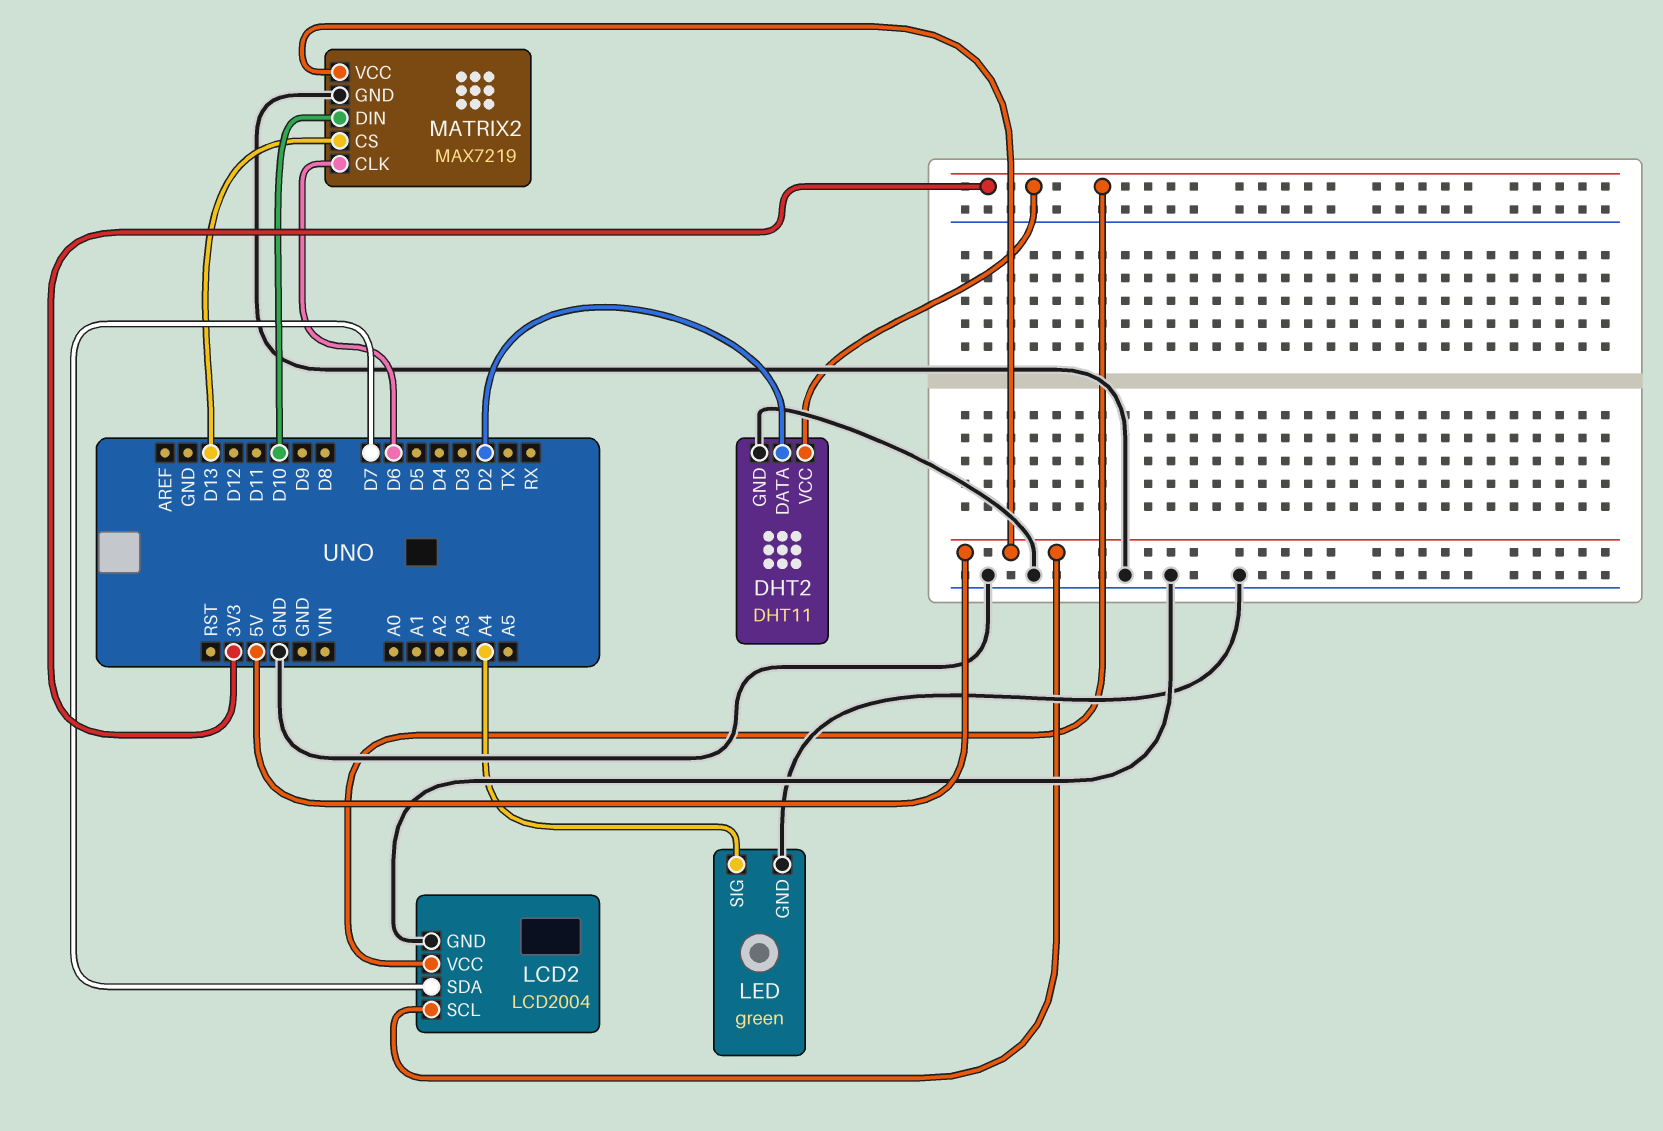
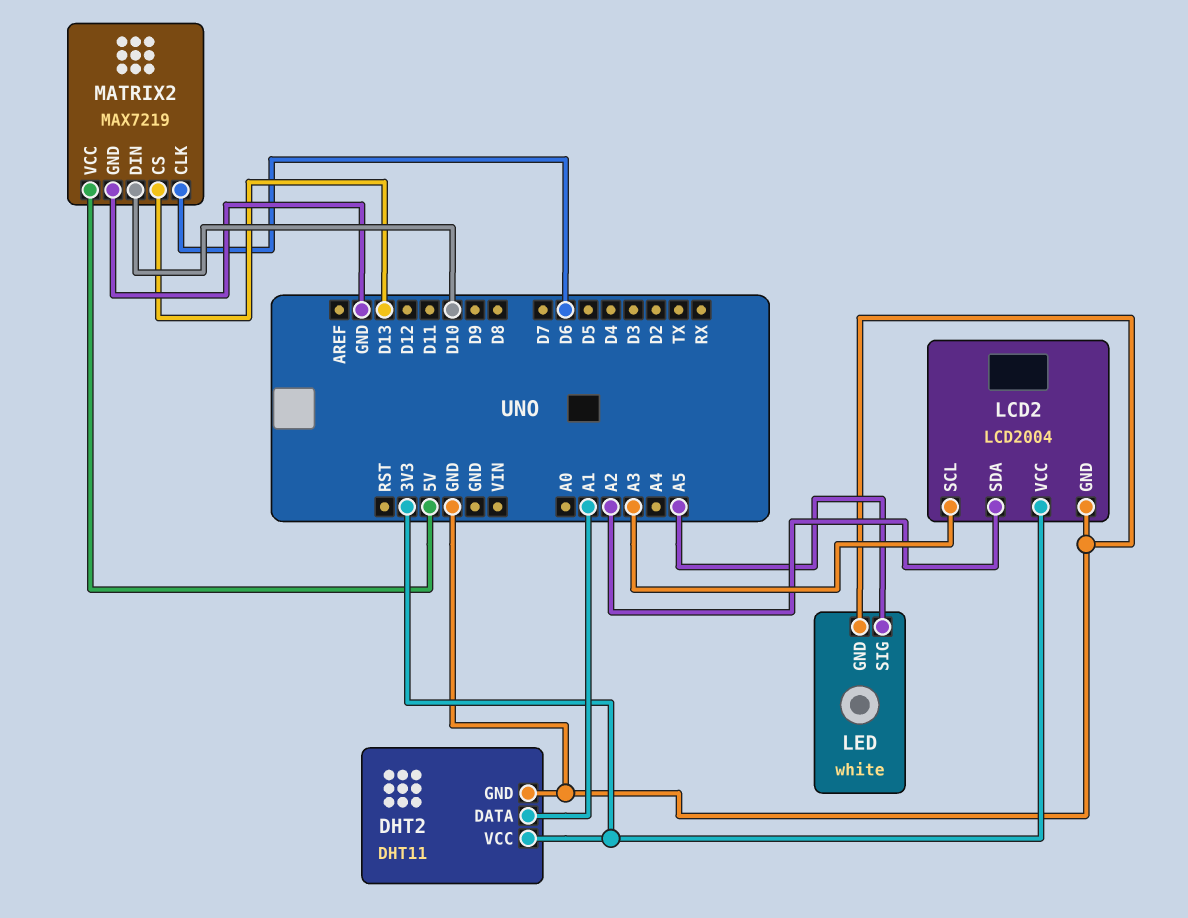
DHT2 pin DATA: D2 -> A1
LCD2 pin SCL: 5V -> A3
LCD2 pin SDA: D7 -> A2
LED: green -> white
LED pin SIG: A4 -> A5

